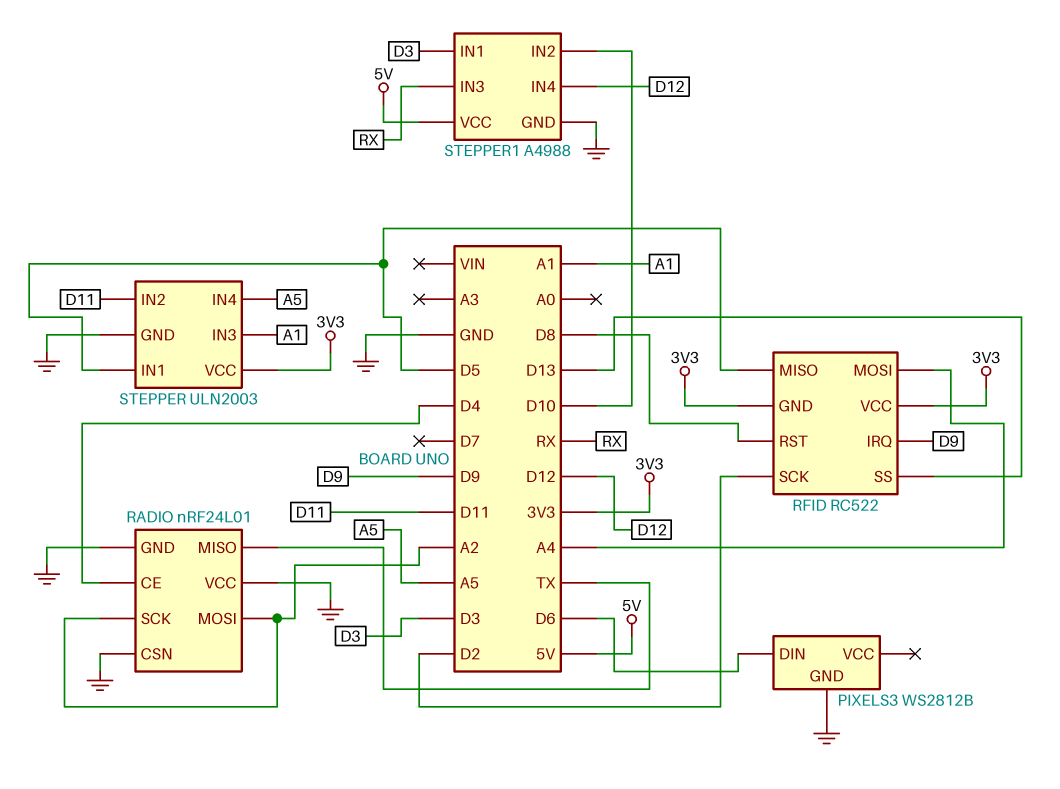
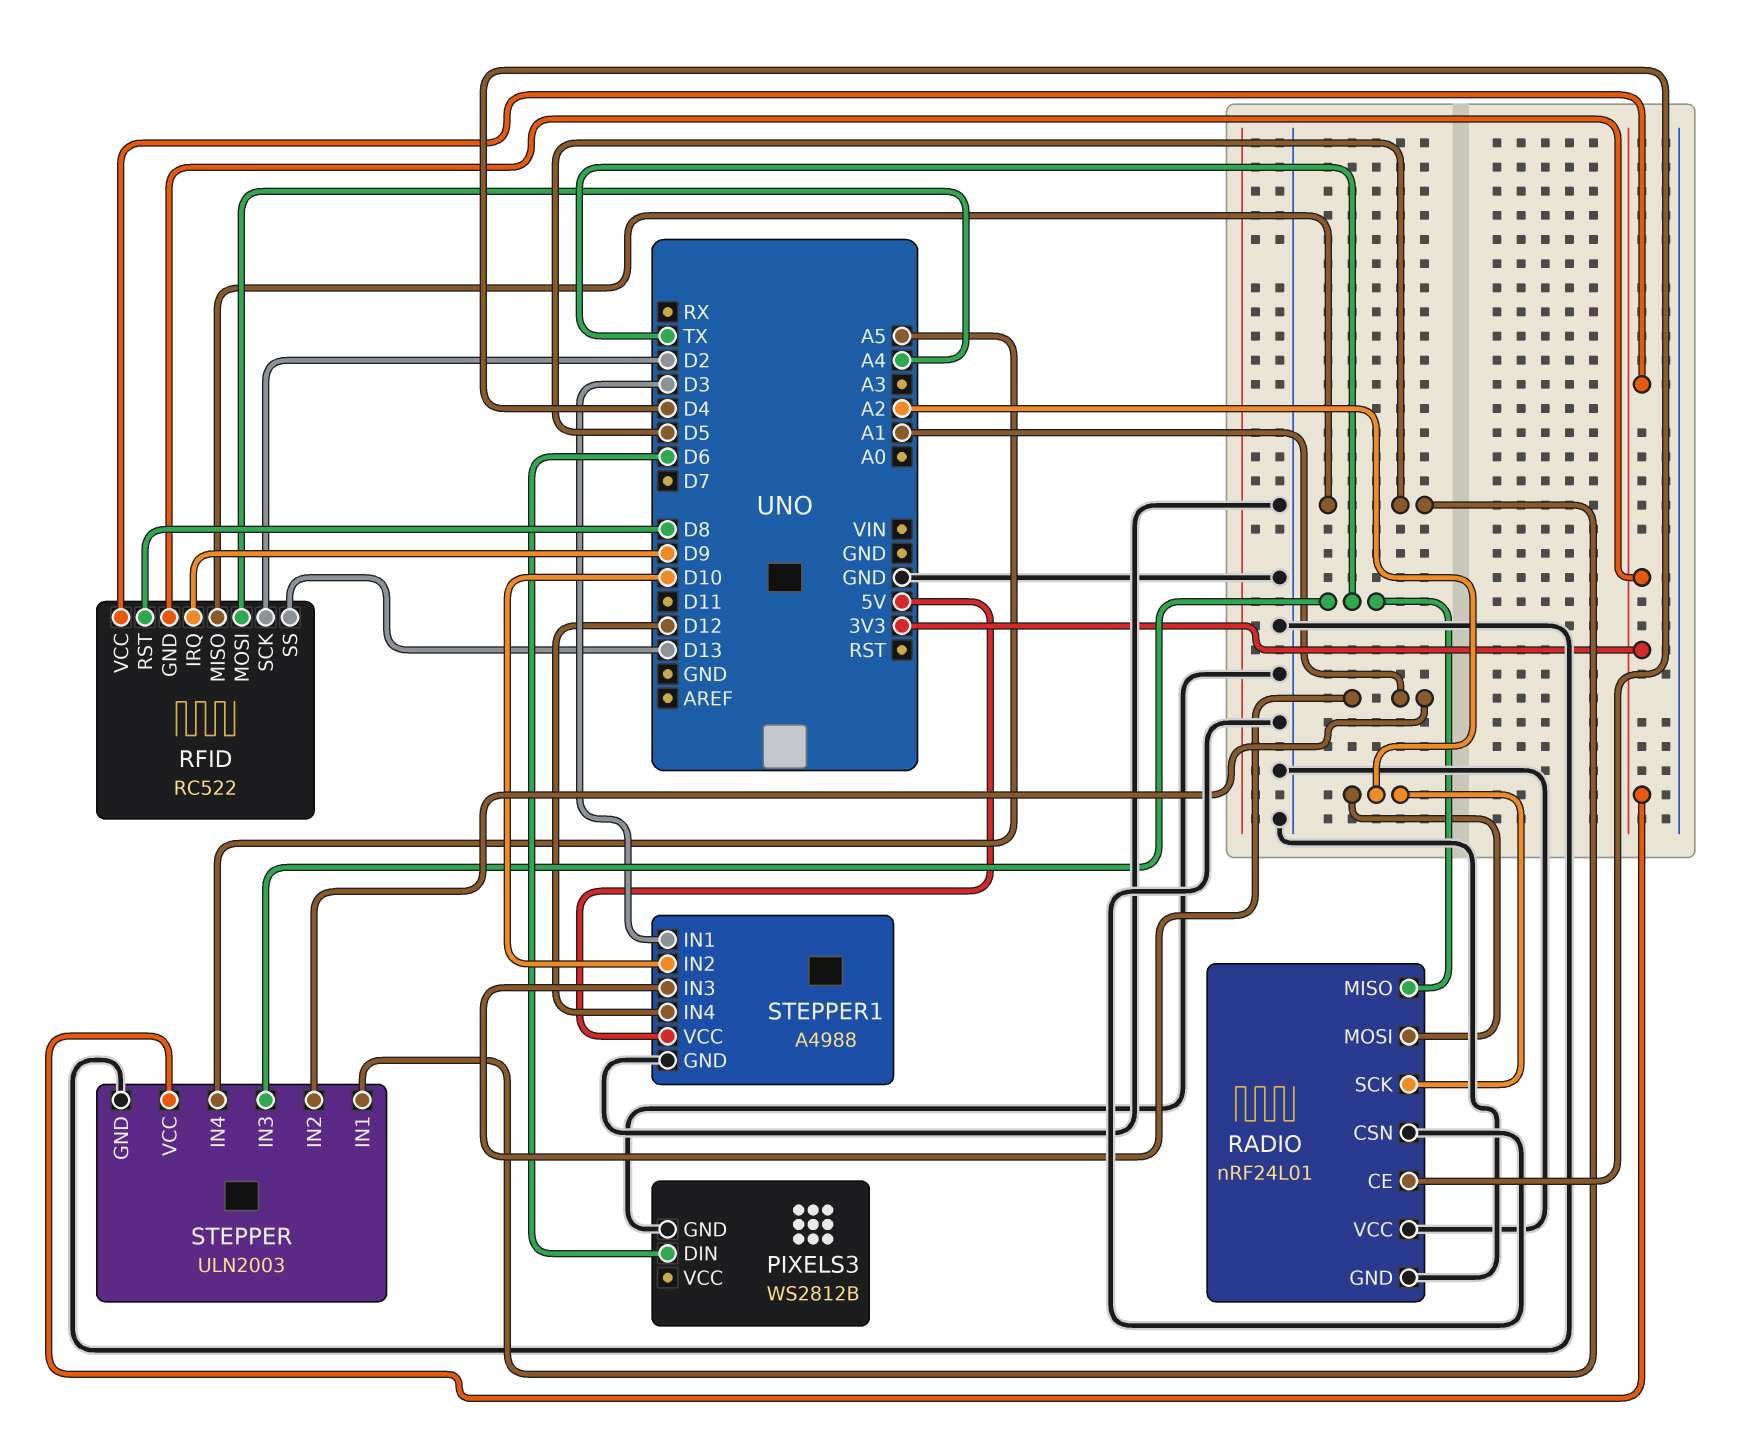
STEPPER pin IN2: D11 -> A1
STEPPER pin IN3: A1 -> TX
STEPPER1 pin IN3: RX -> A1

